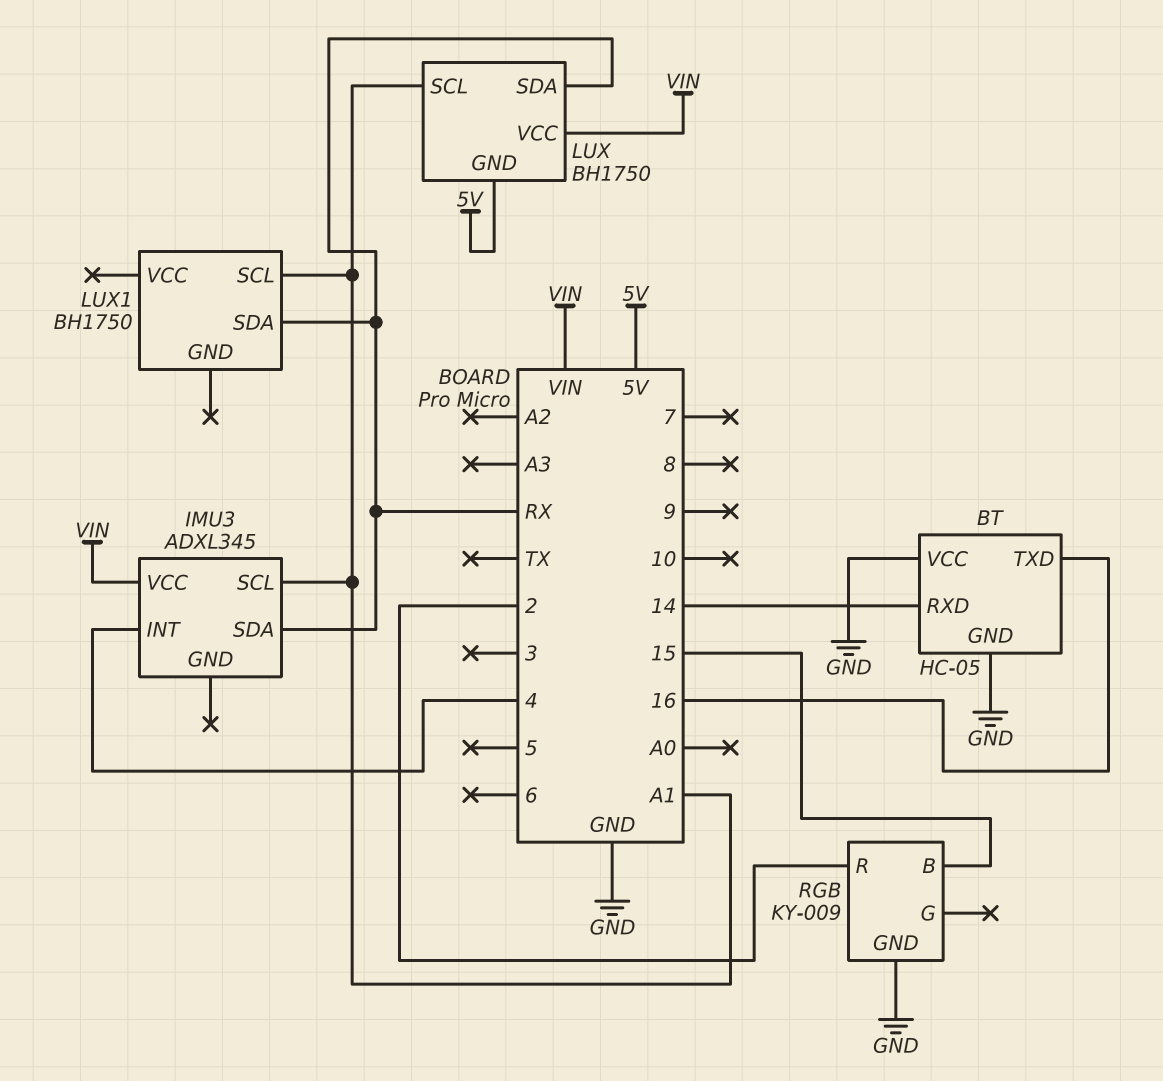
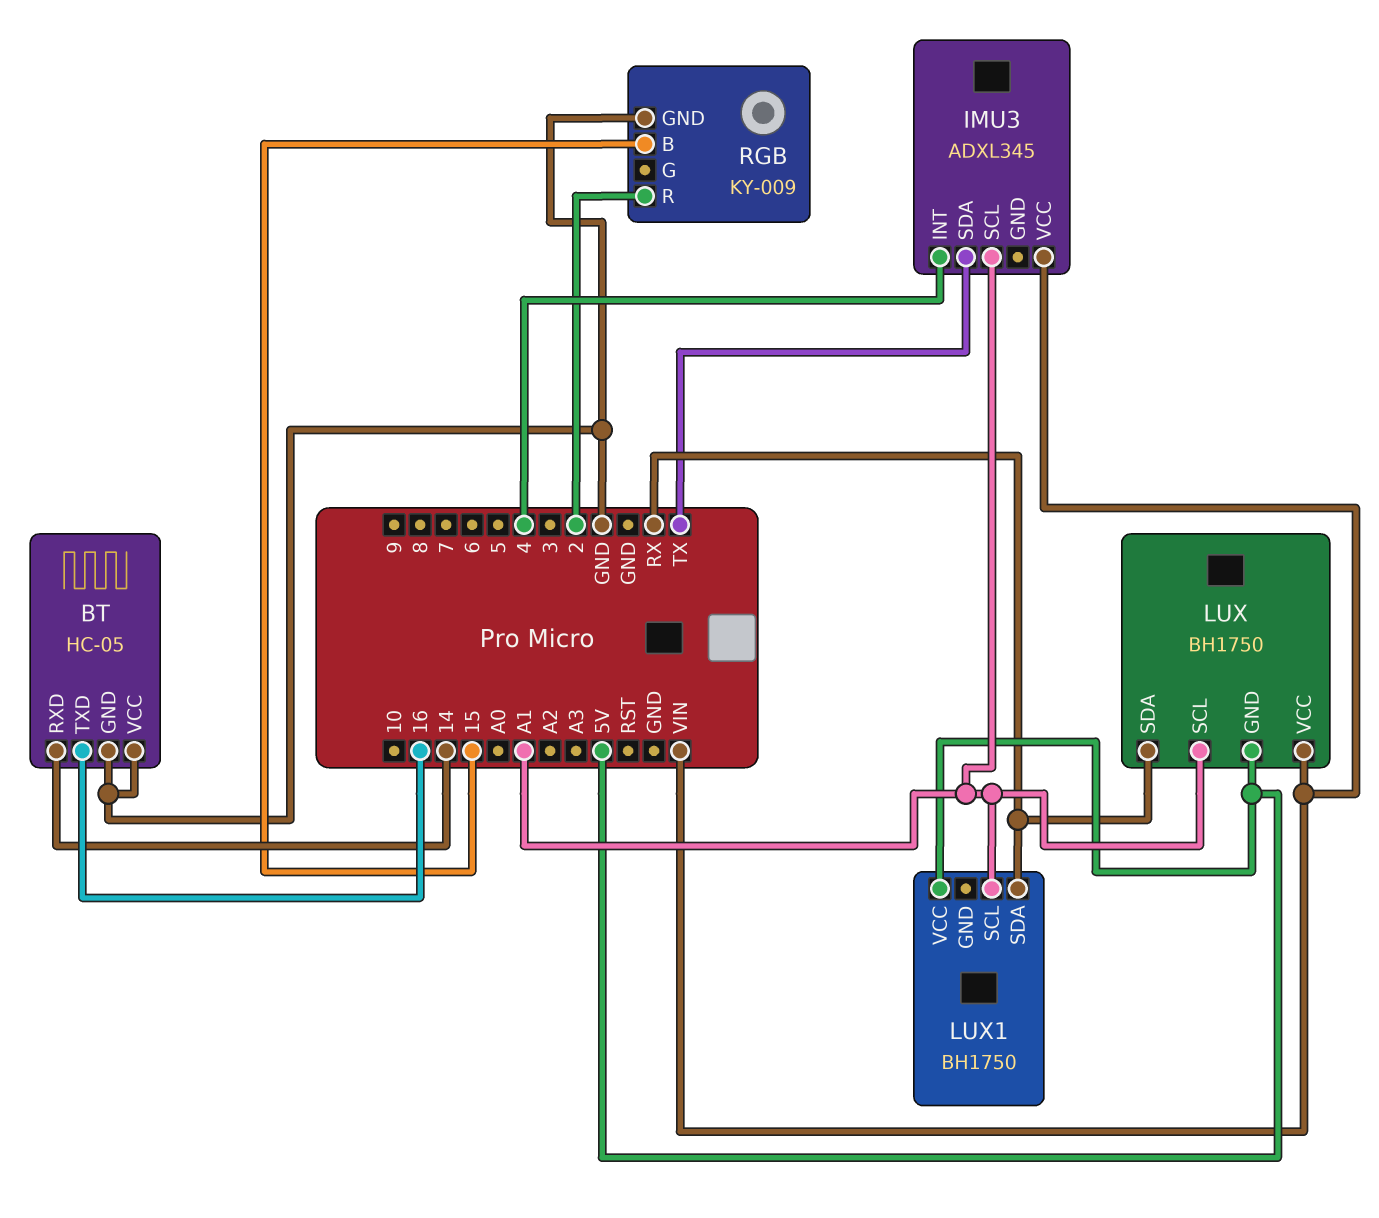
IMU3 pin SDA: RX -> TX
LUX1 pin VCC: none -> 5V

